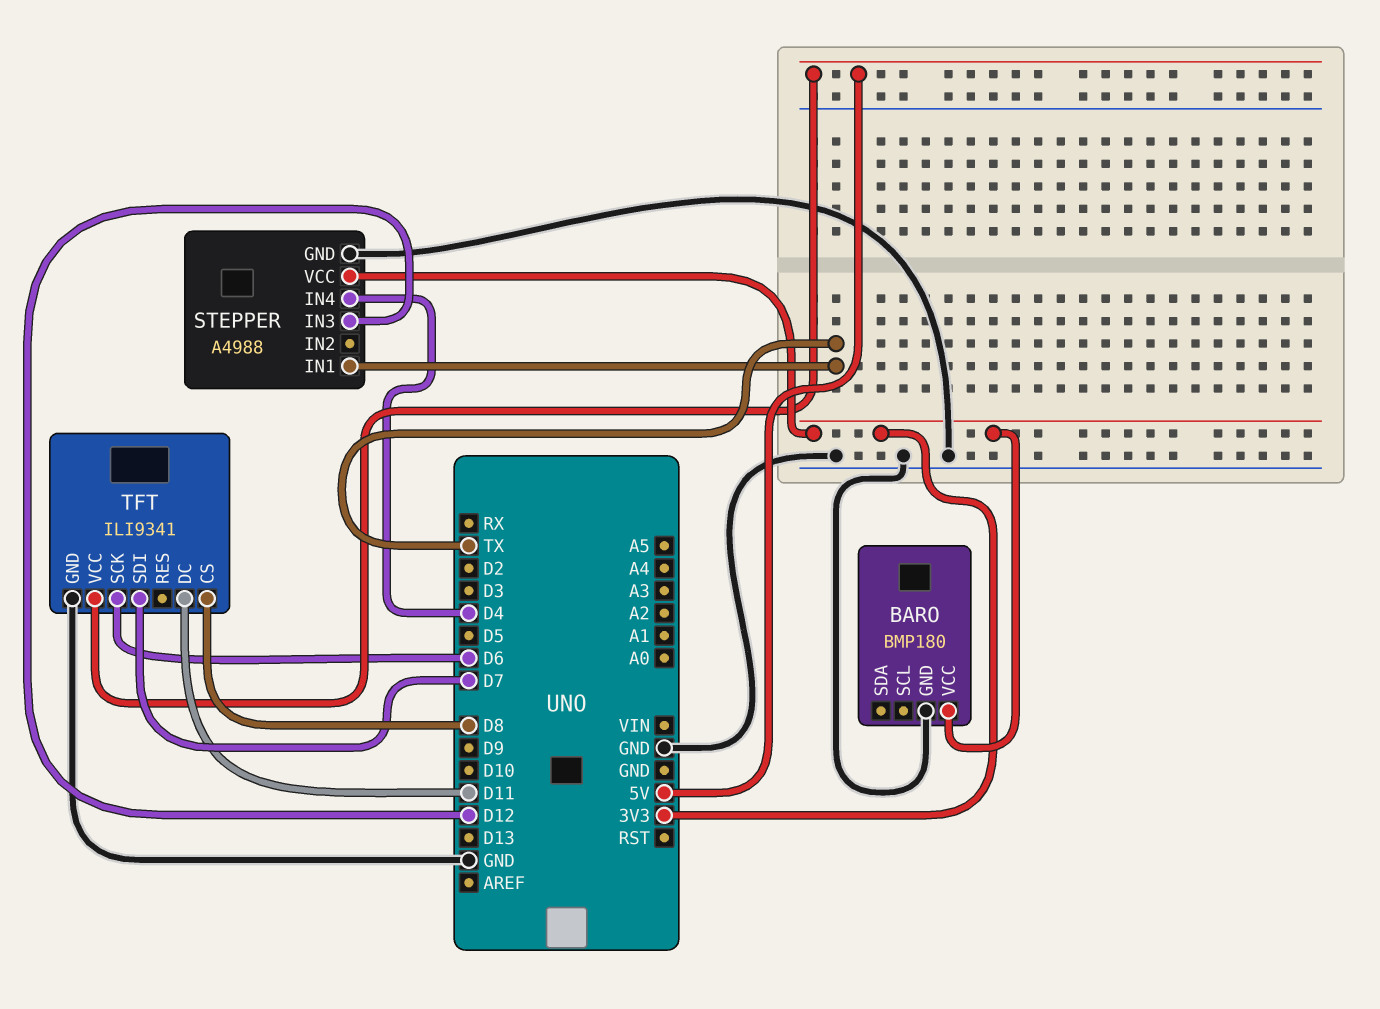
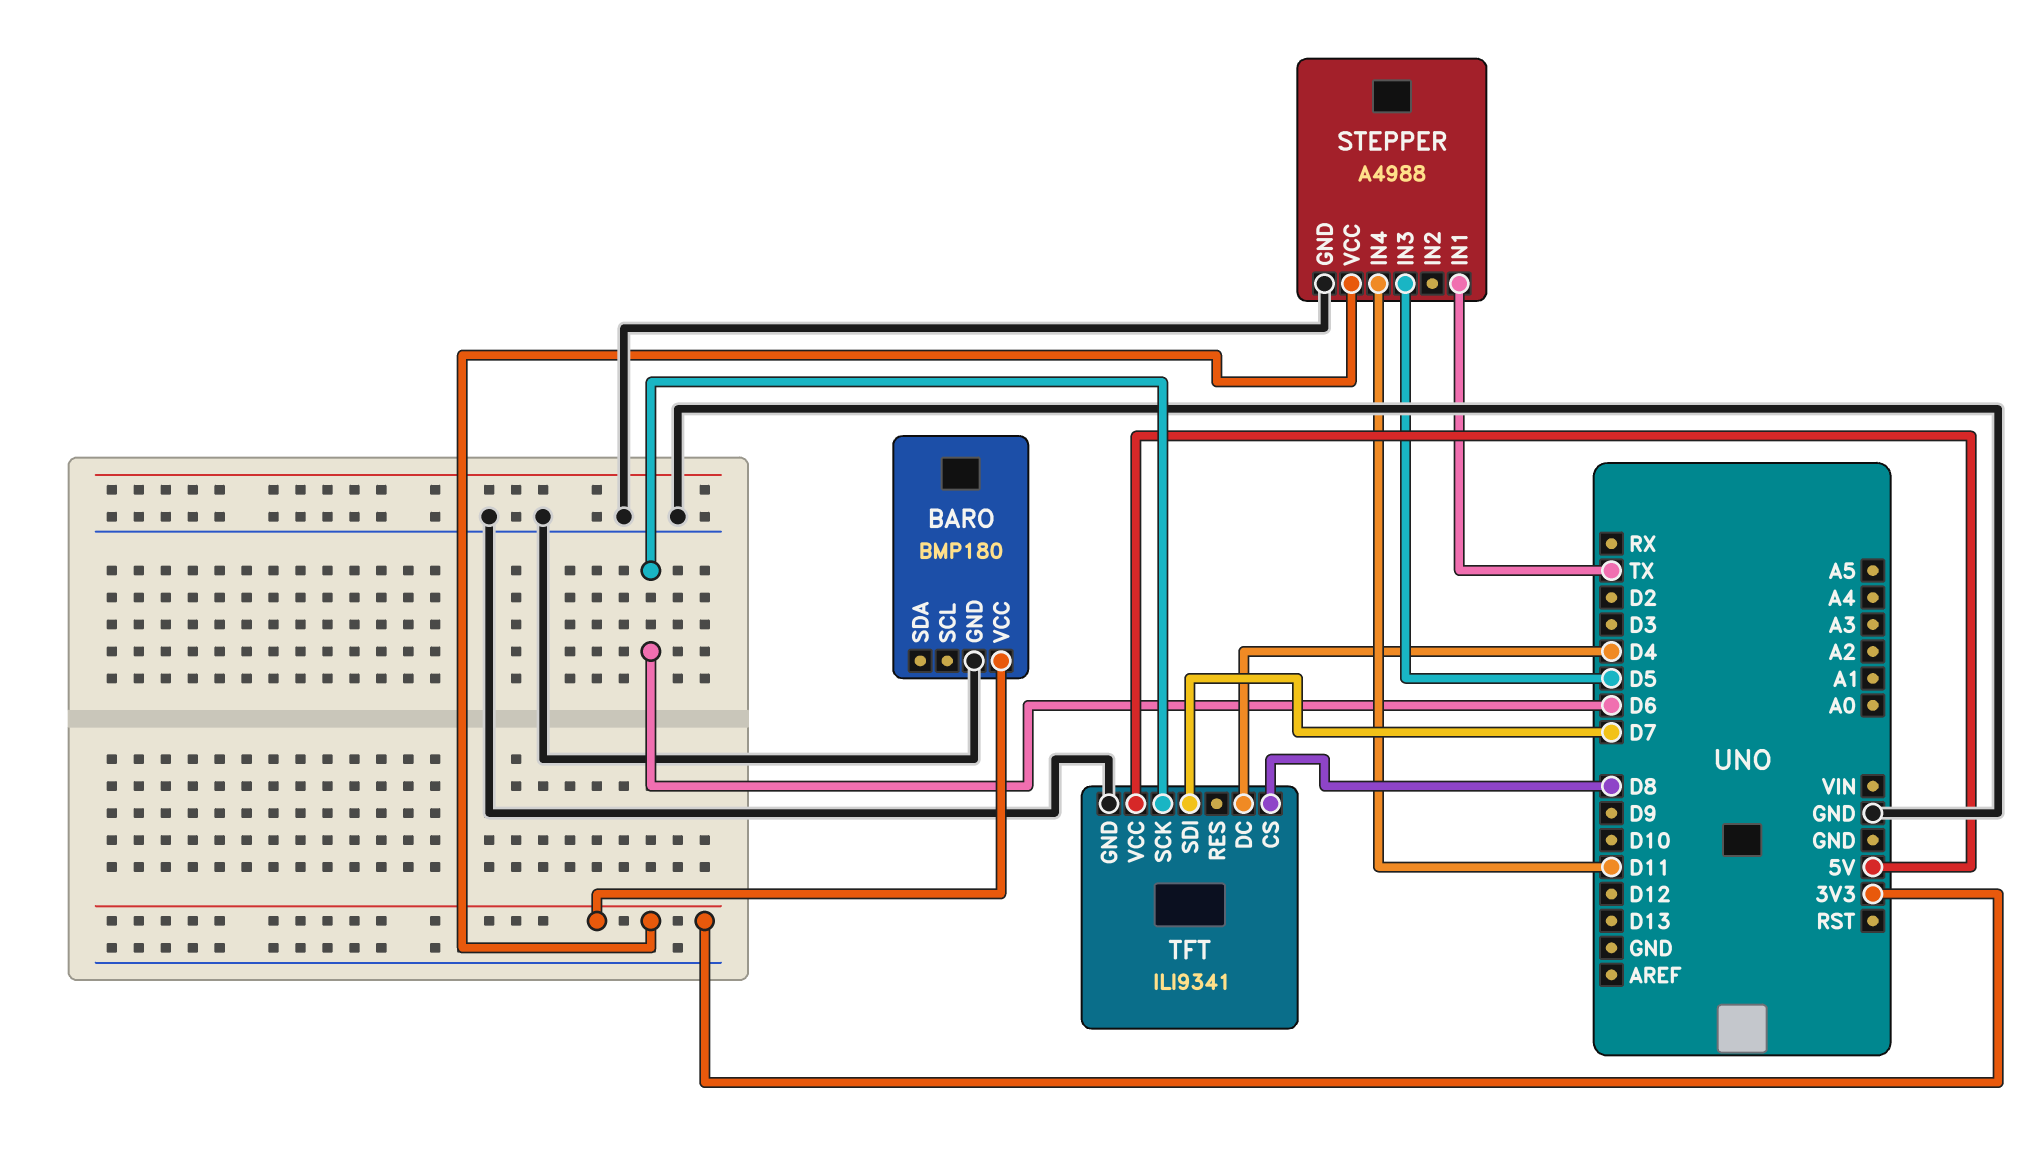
STEPPER pin IN3: D12 -> D5
STEPPER pin IN4: D4 -> D11
TFT pin DC: D11 -> D4

